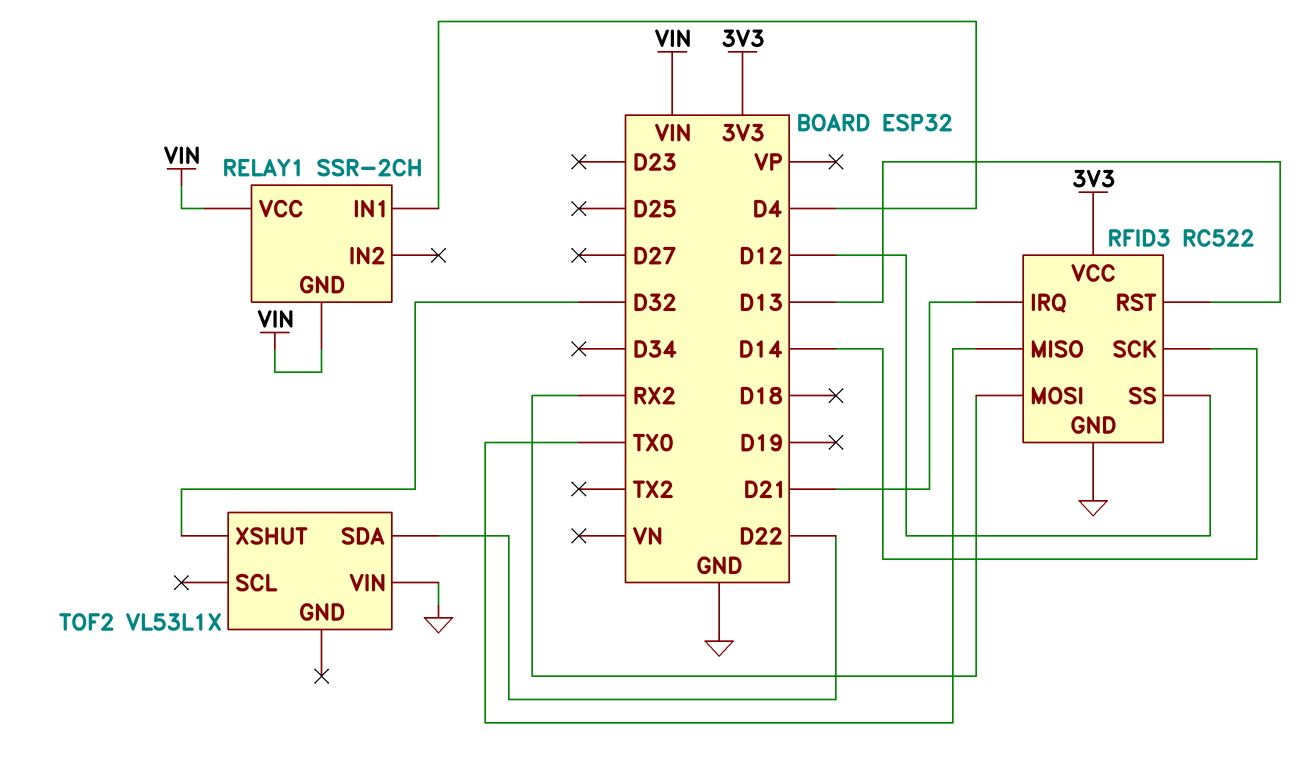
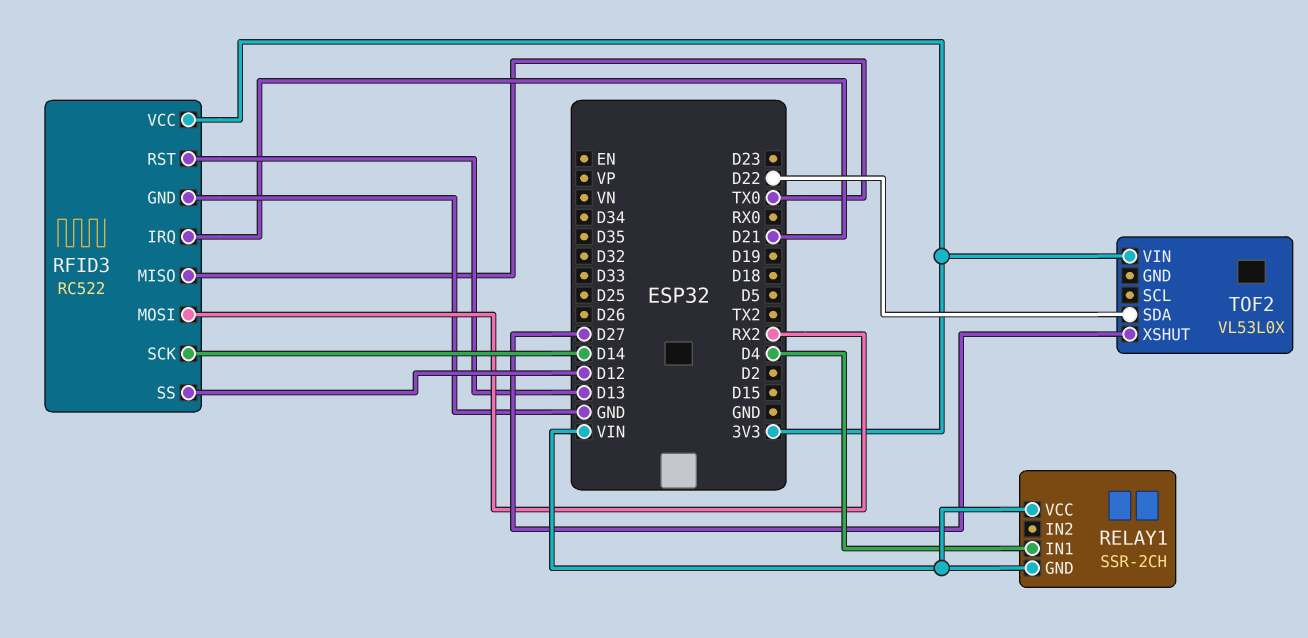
TOF2: VL53L1X -> VL53L0X
TOF2 pin VIN: GND -> 3V3
TOF2 pin XSHUT: D32 -> D27

